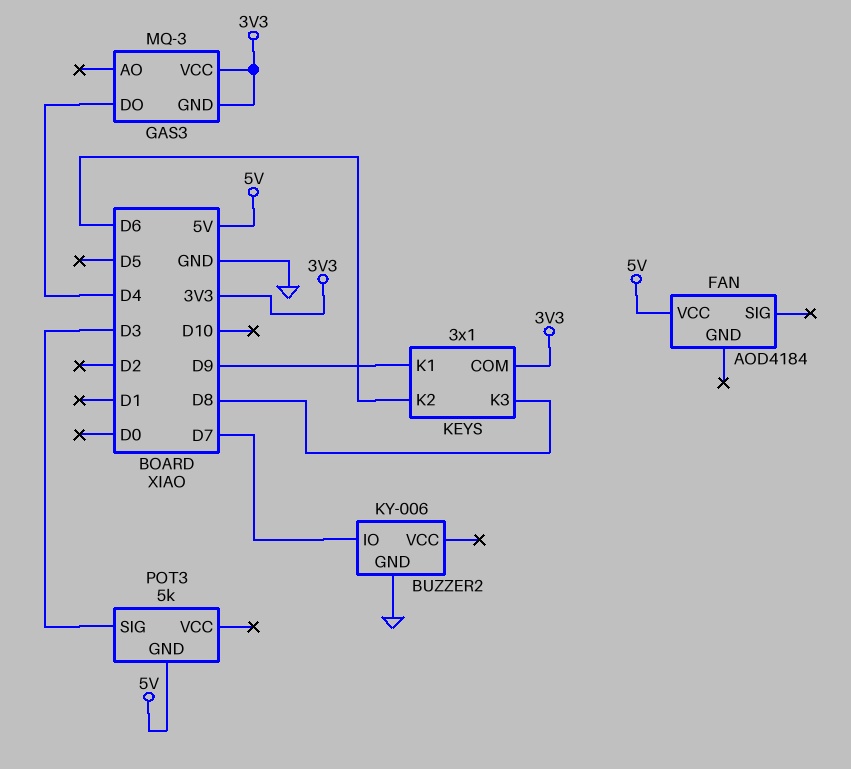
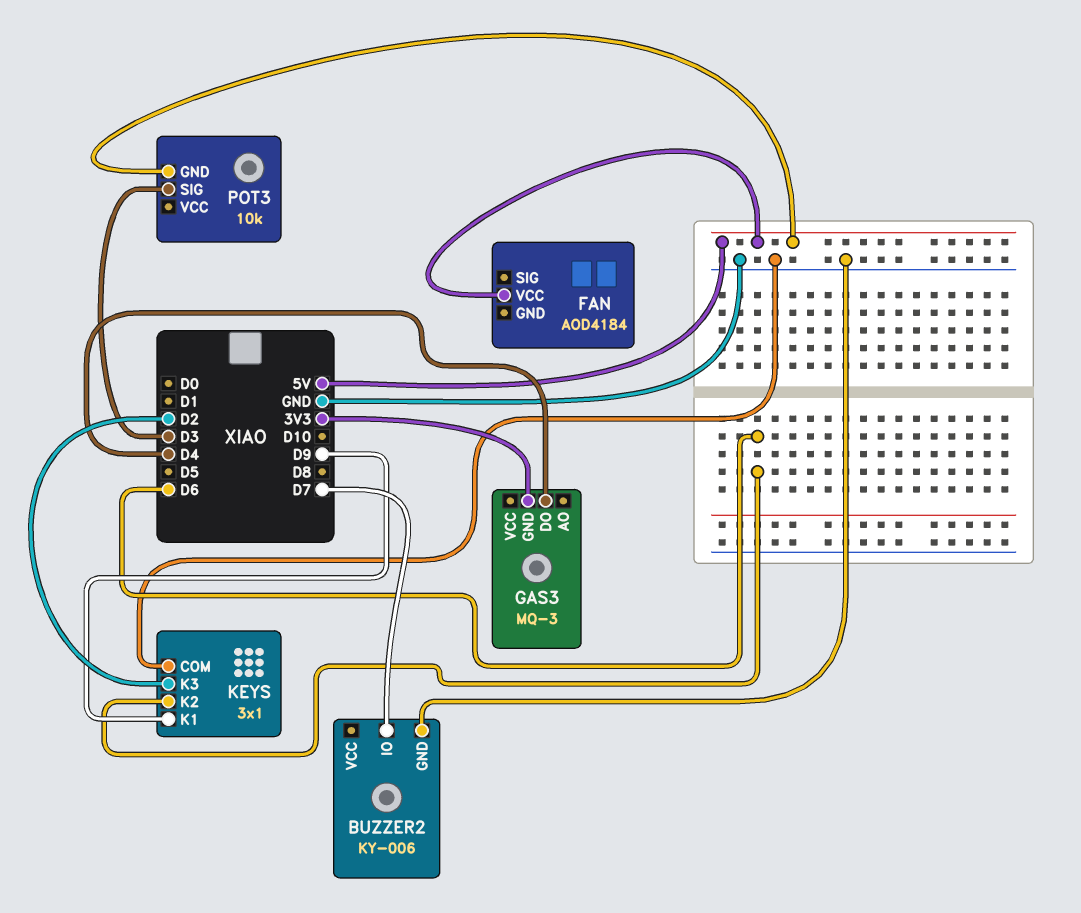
GAS3 pin VCC: 3V3 -> none
KEYS pin COM: 3V3 -> GND
KEYS pin K3: D8 -> D2
POT3: 5k -> 10k

